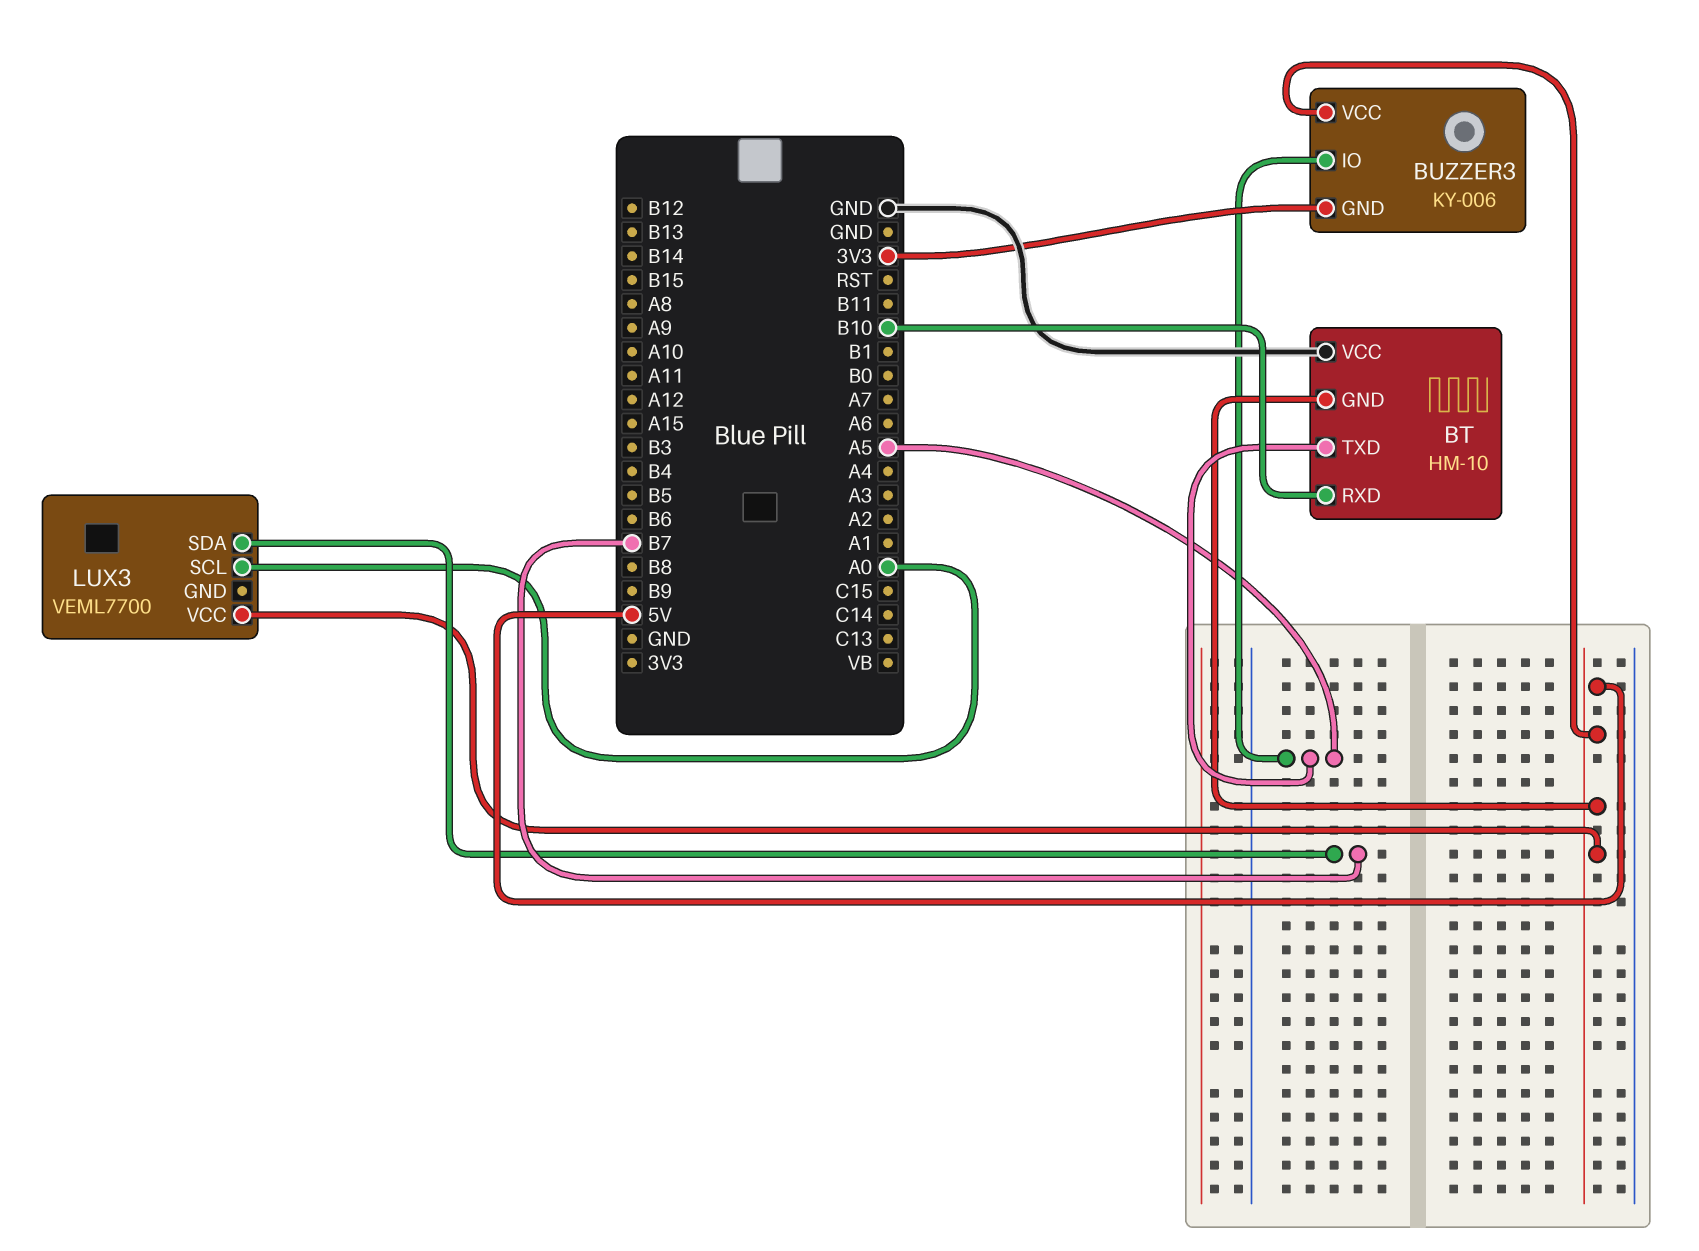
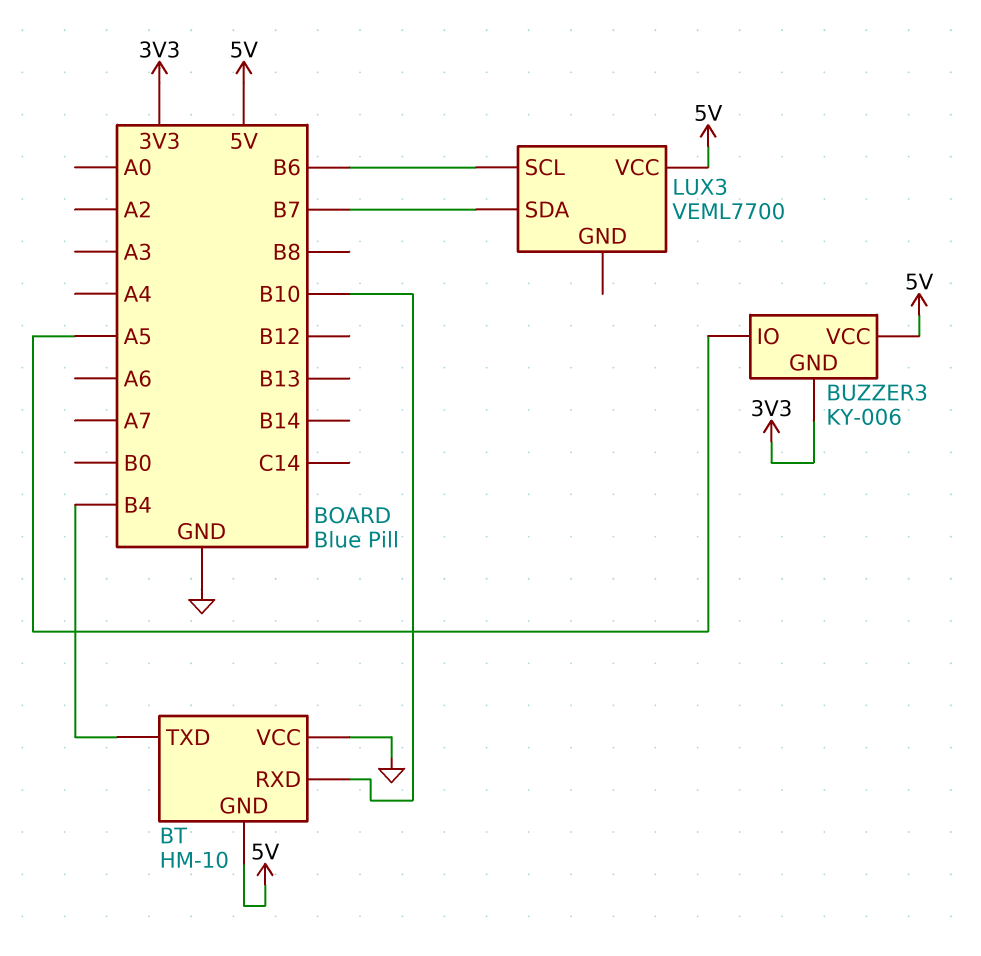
BT pin TXD: A5 -> B4
LUX3 pin SCL: A0 -> B6

